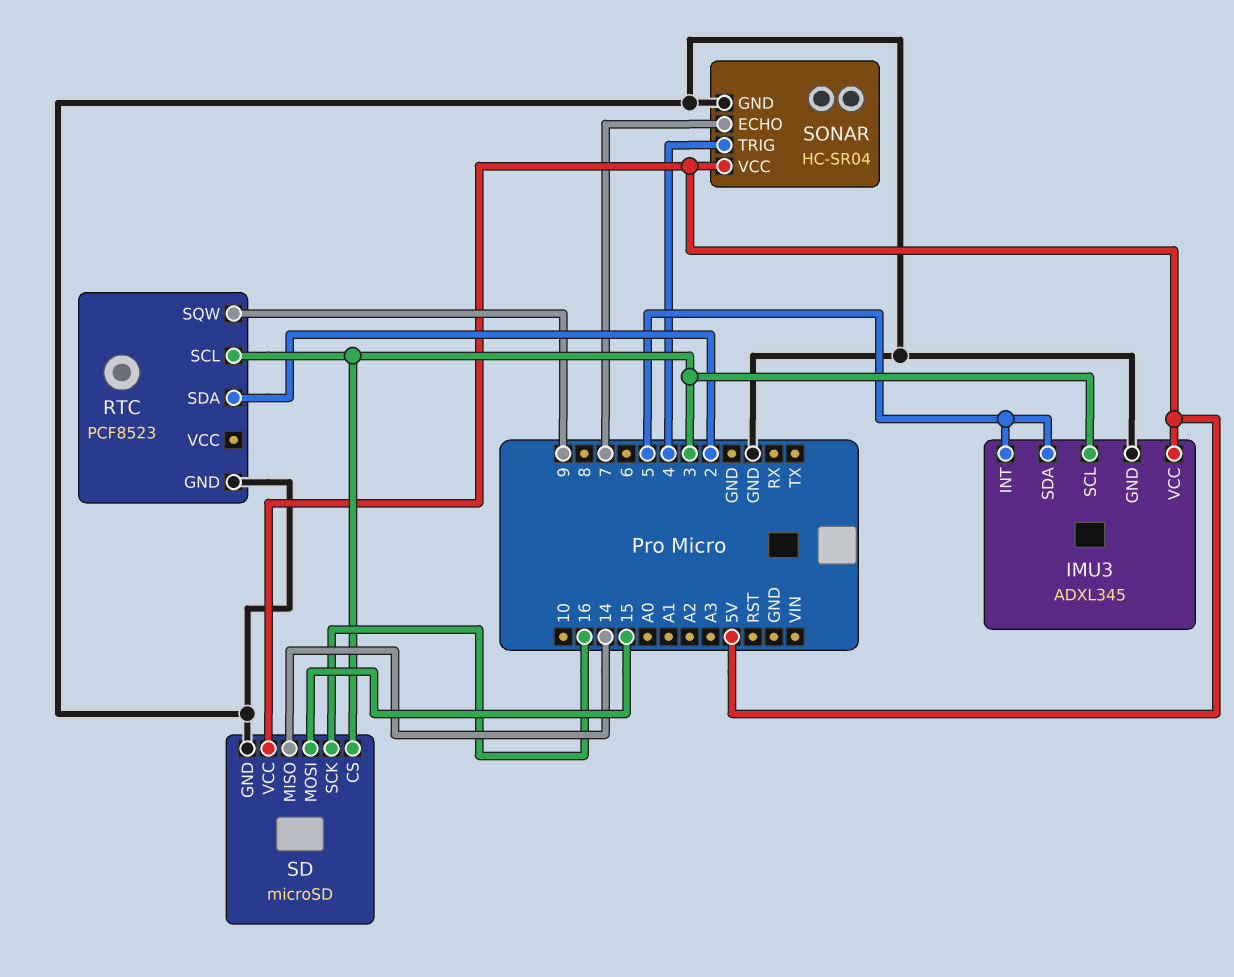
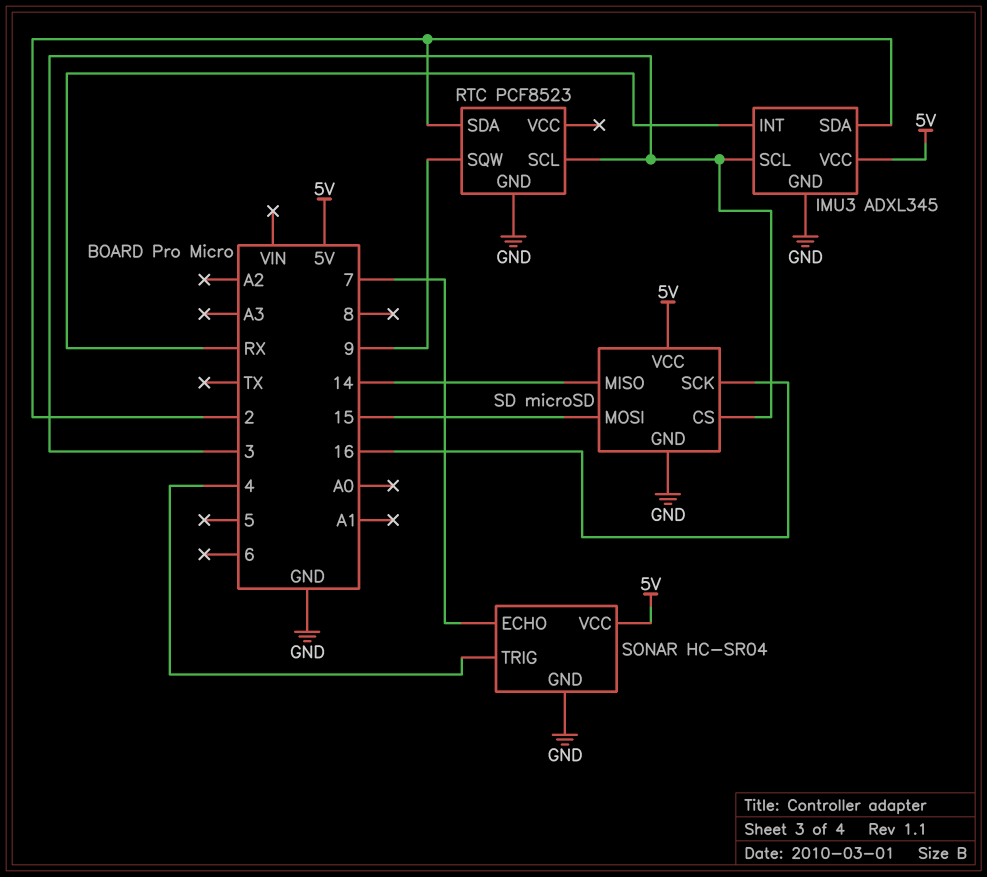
IMU3 pin INT: 5 -> RX
IMU3 pin SDA: 5 -> 2

